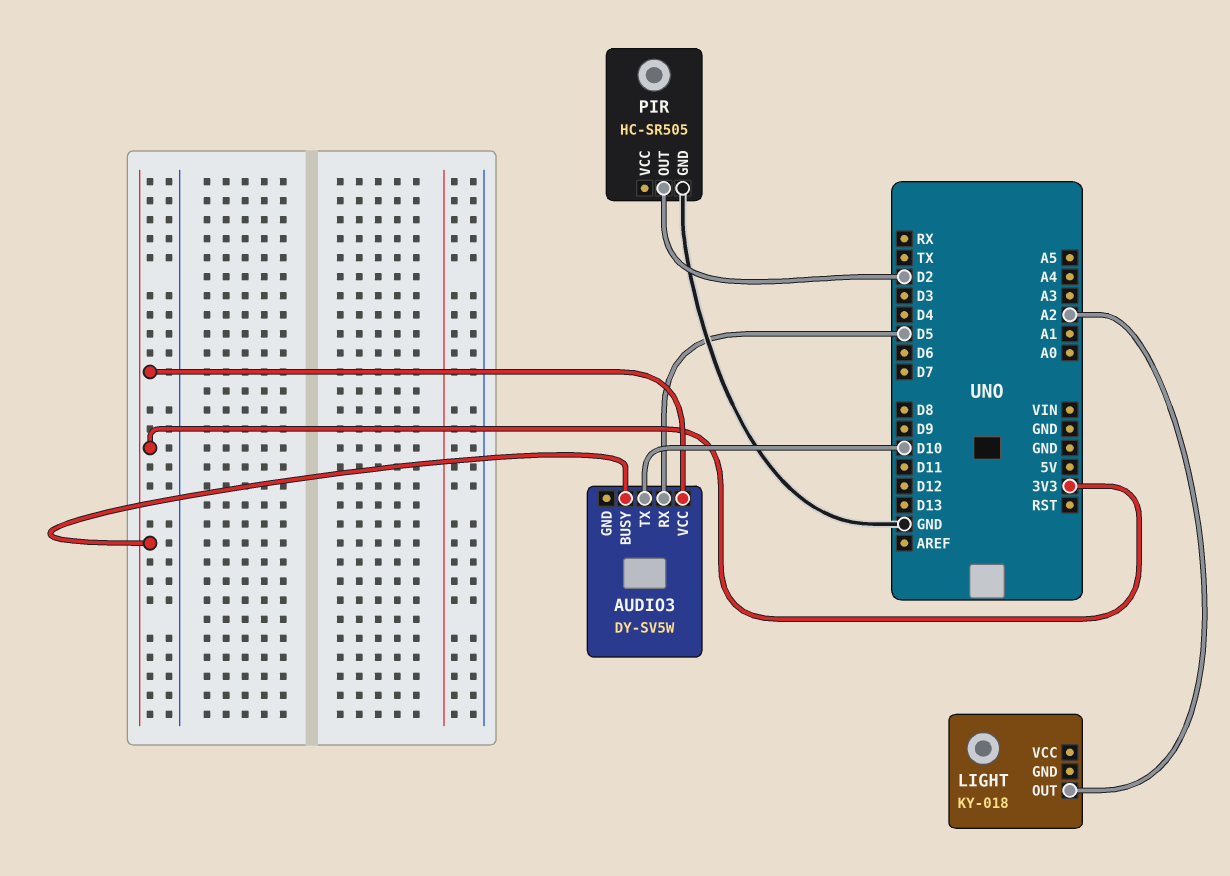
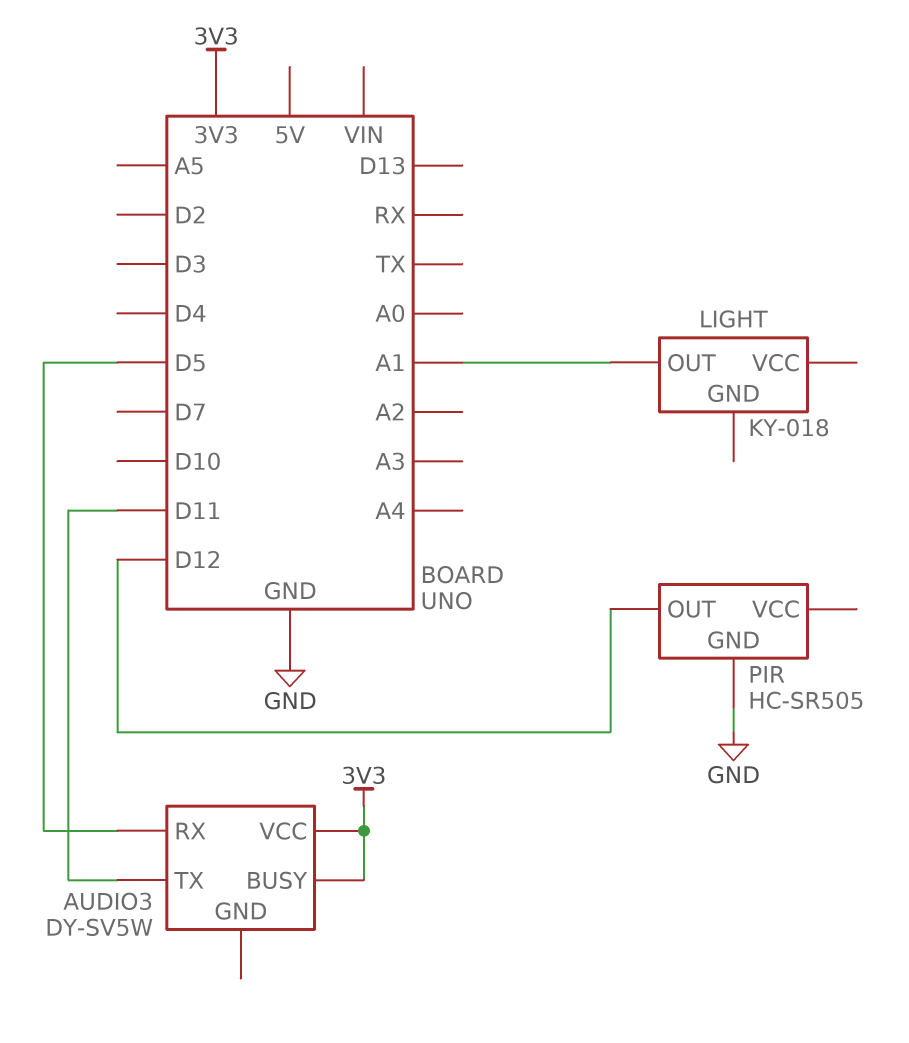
AUDIO3 pin TX: D10 -> D11
LIGHT pin OUT: A2 -> A1
PIR pin OUT: D2 -> D12

